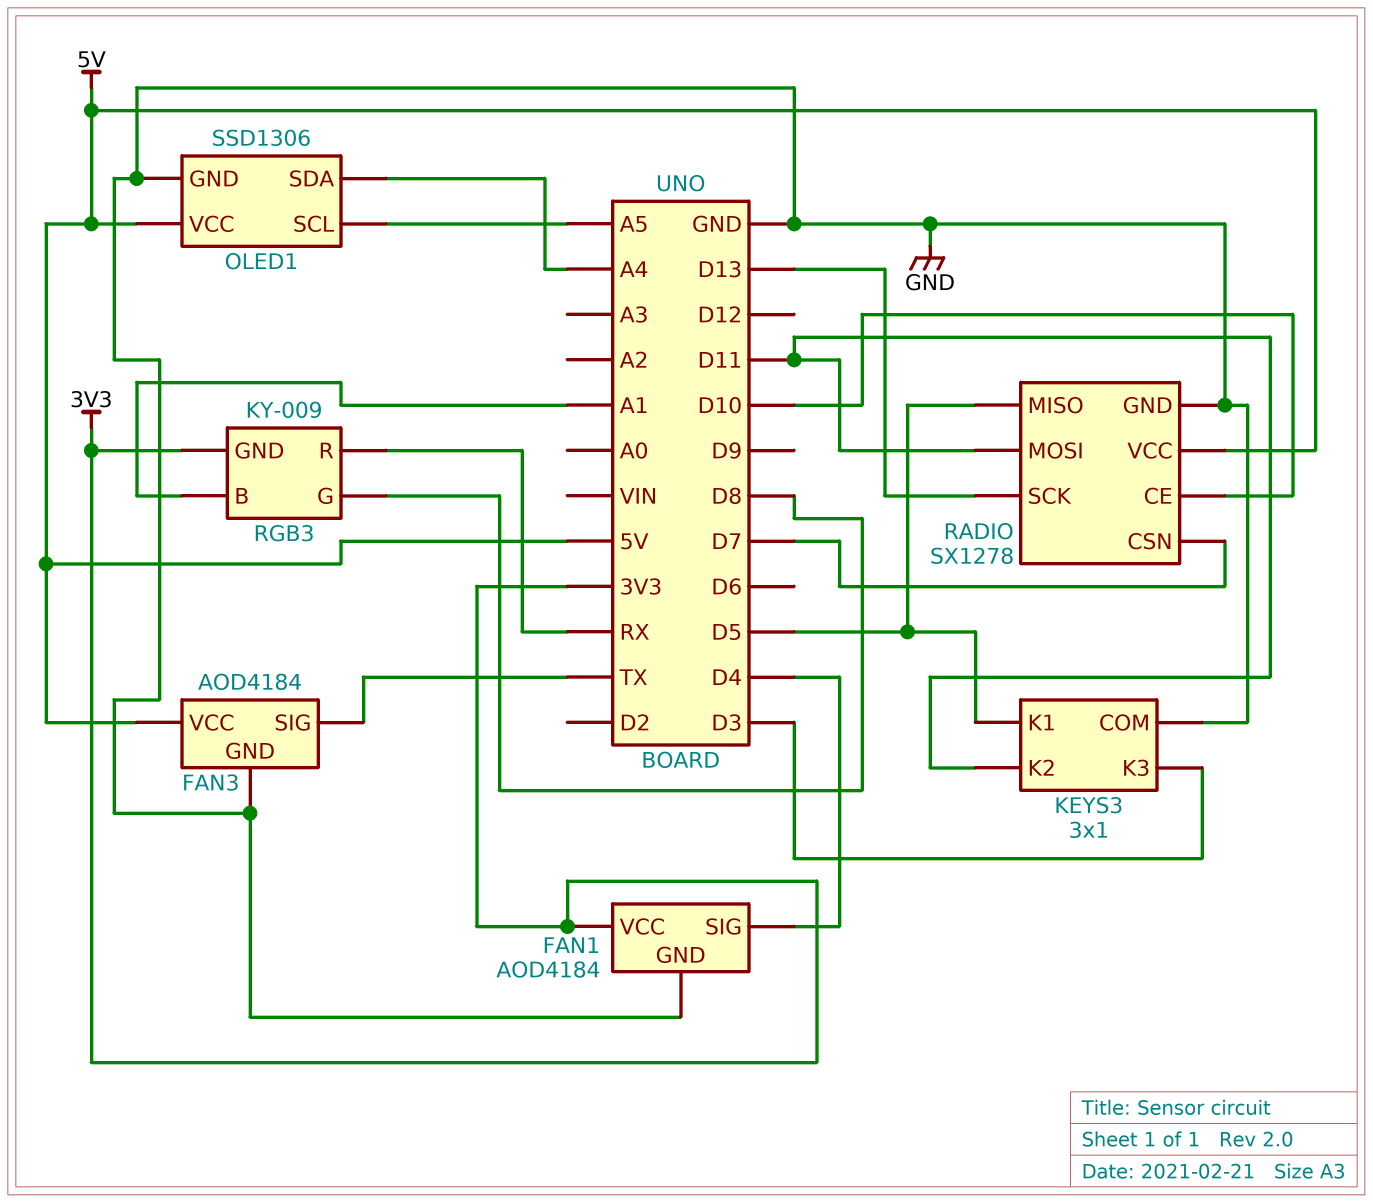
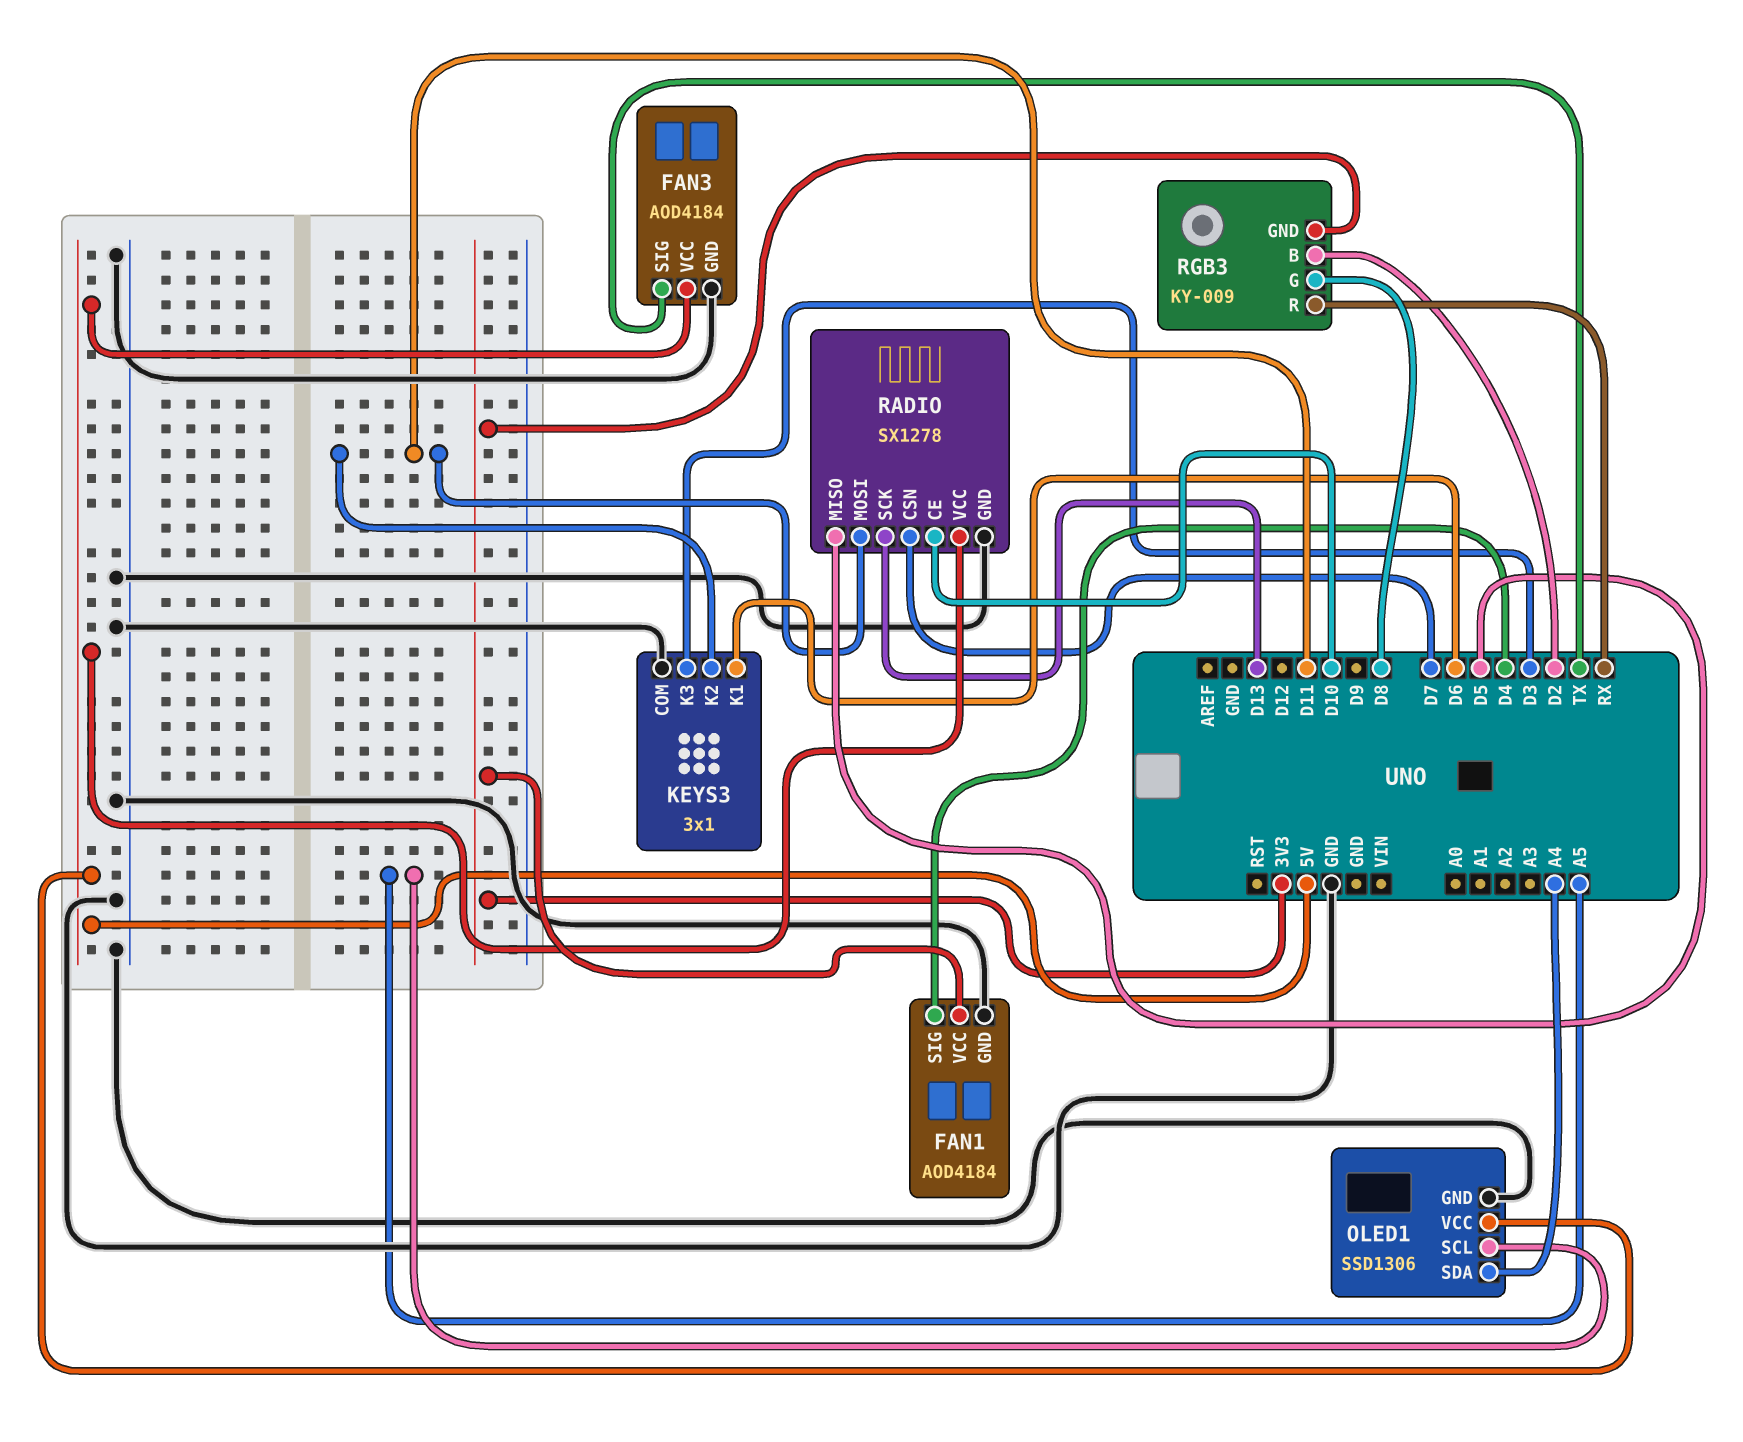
KEYS3 pin K1: D5 -> D6
RGB3 pin B: A1 -> D2

